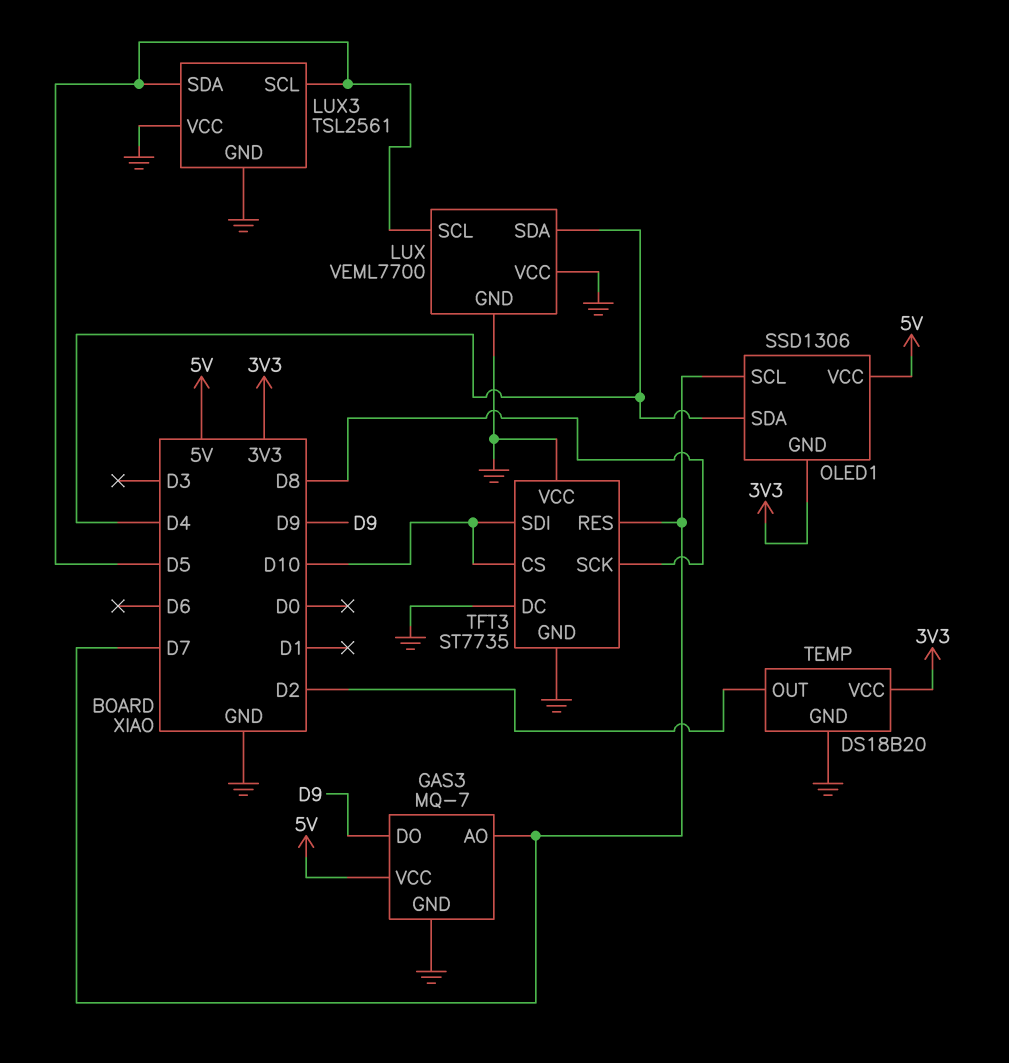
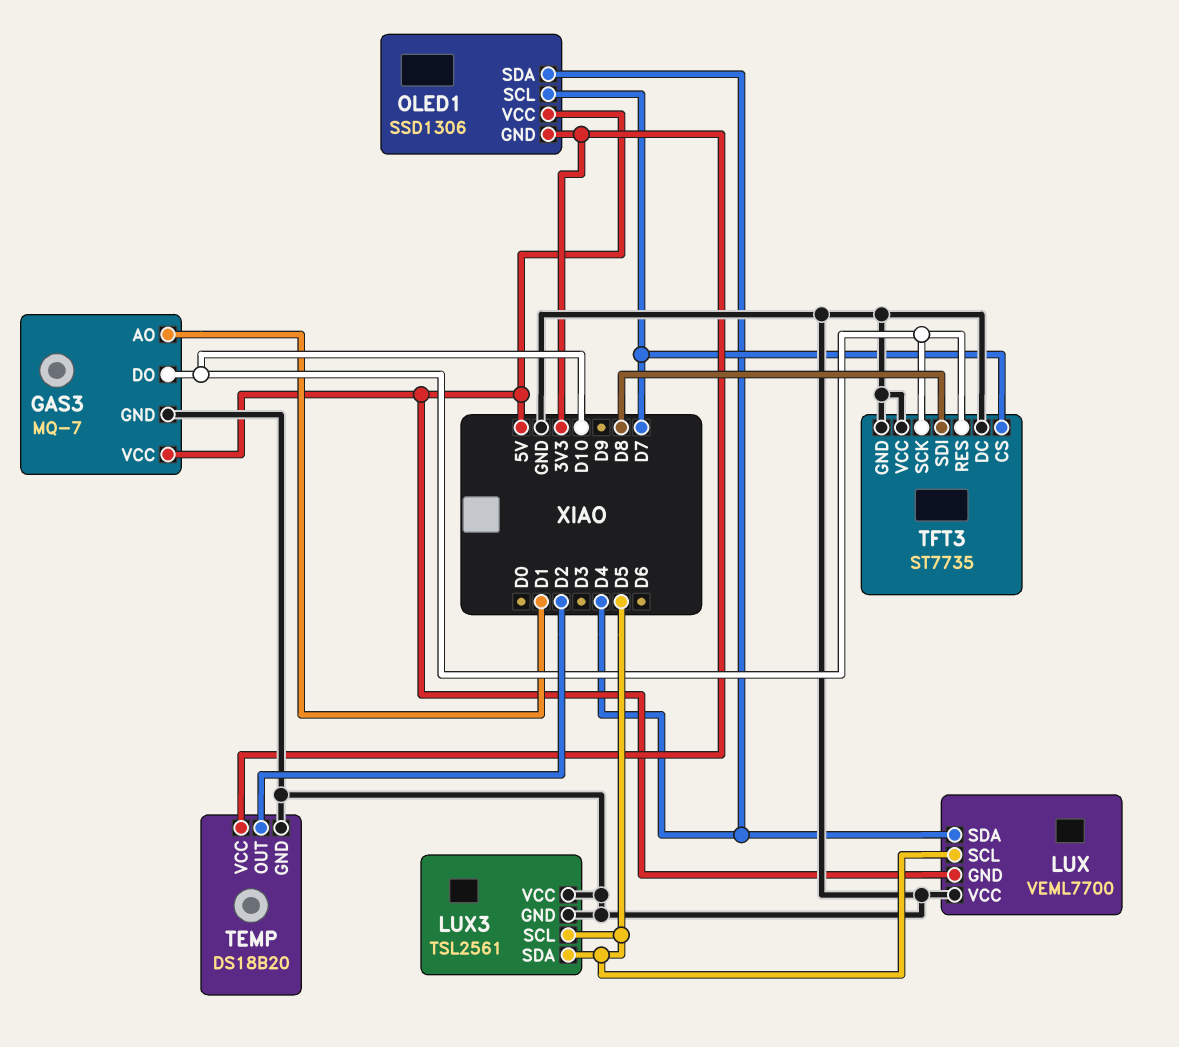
GAS3 pin AO: D7 -> D1
GAS3 pin DO: D9 -> D10
LUX pin GND: GND -> 5V
TFT3 pin CS: D10 -> D7
TFT3 pin RES: D7 -> D10
TFT3 pin SCK: D8 -> D10
TFT3 pin SDI: D10 -> D8

